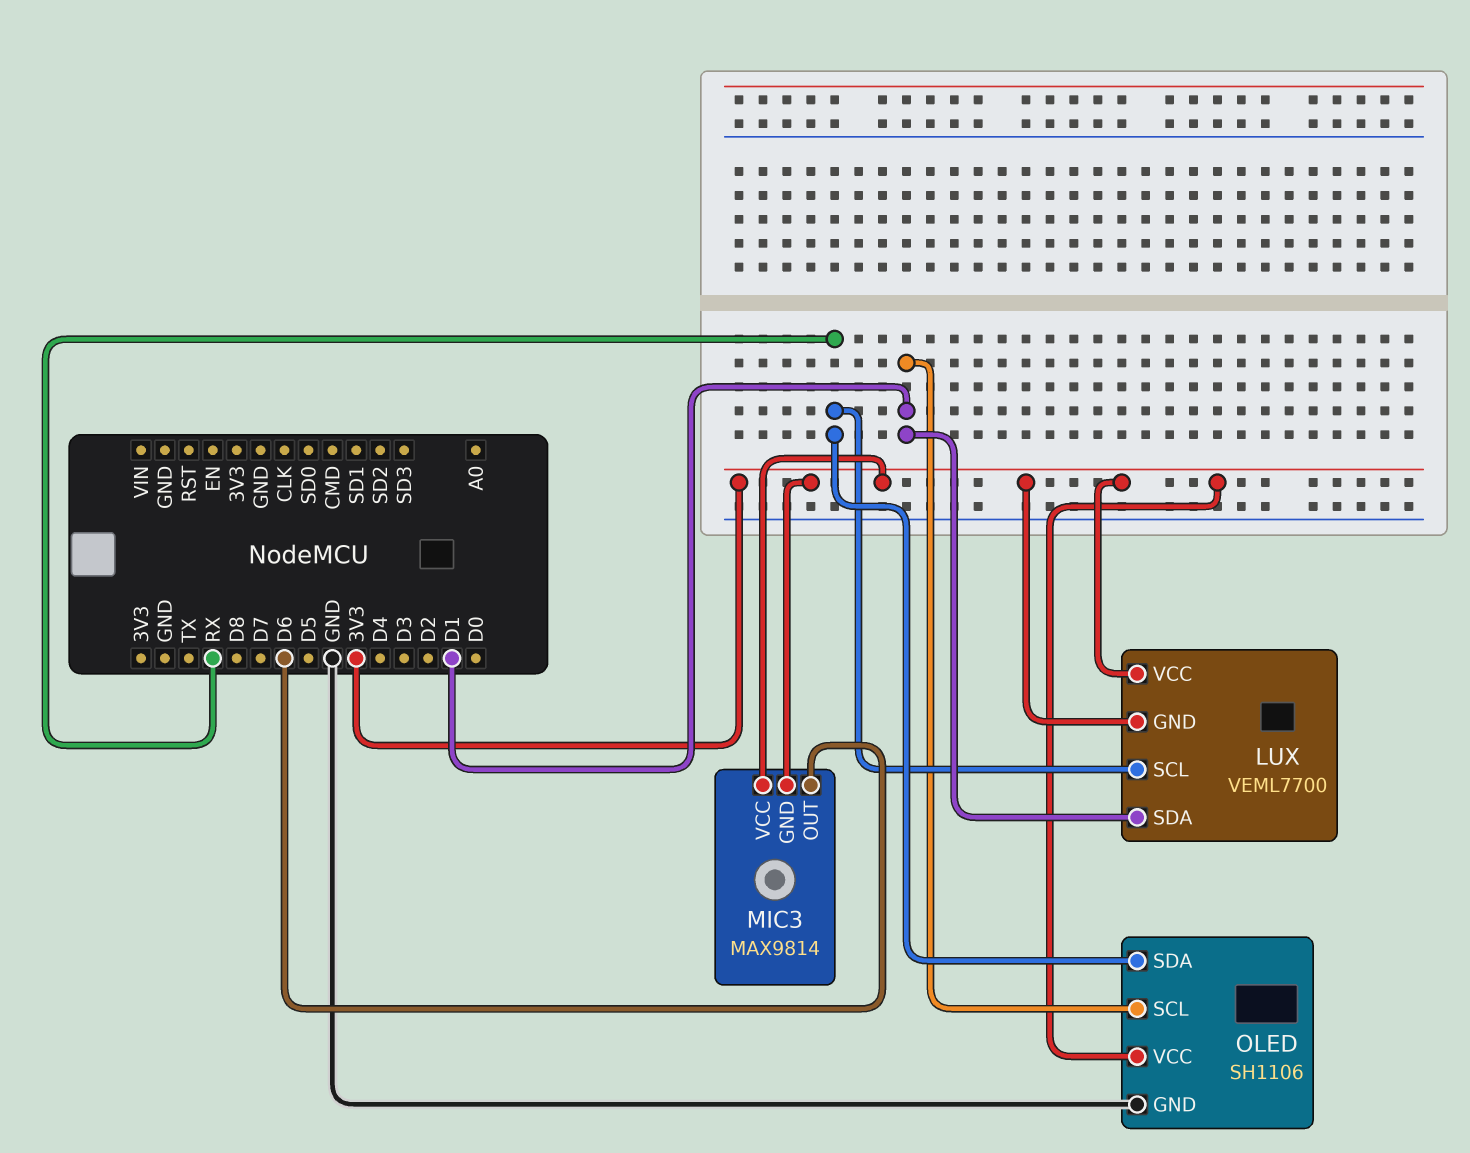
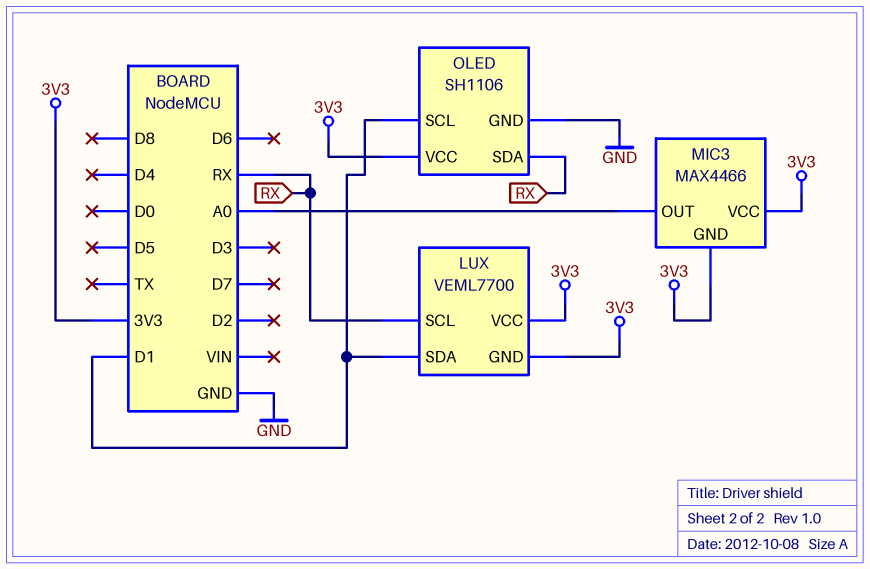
MIC3: MAX9814 -> MAX4466
MIC3 pin OUT: D6 -> A0

